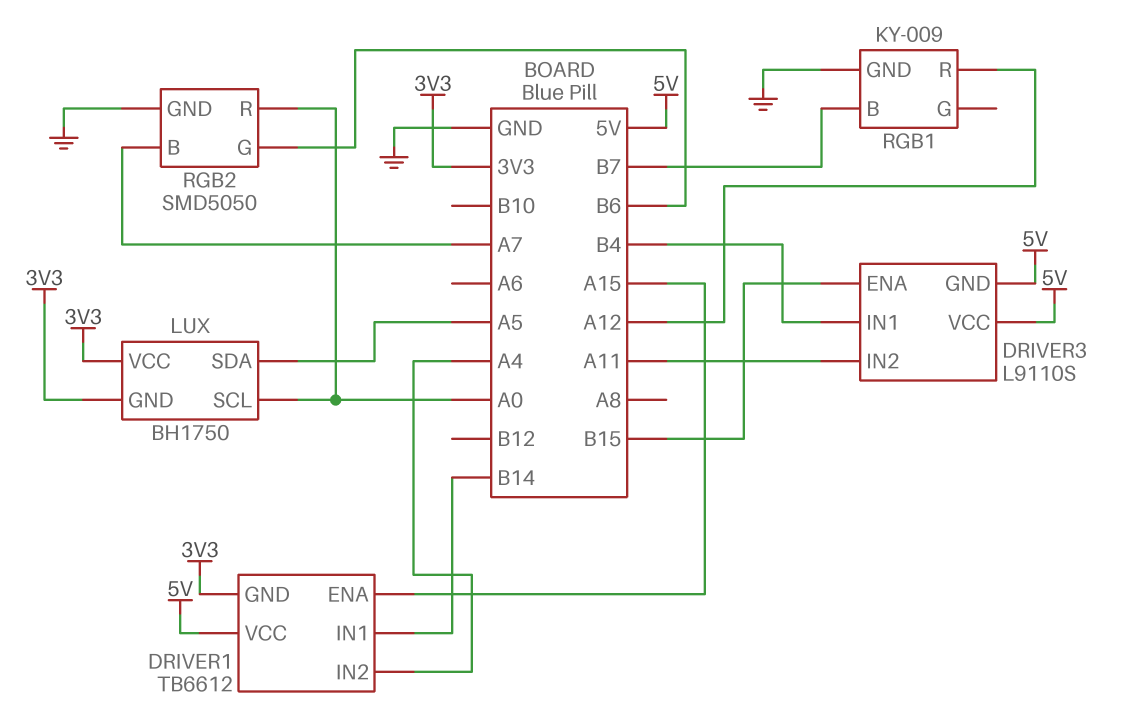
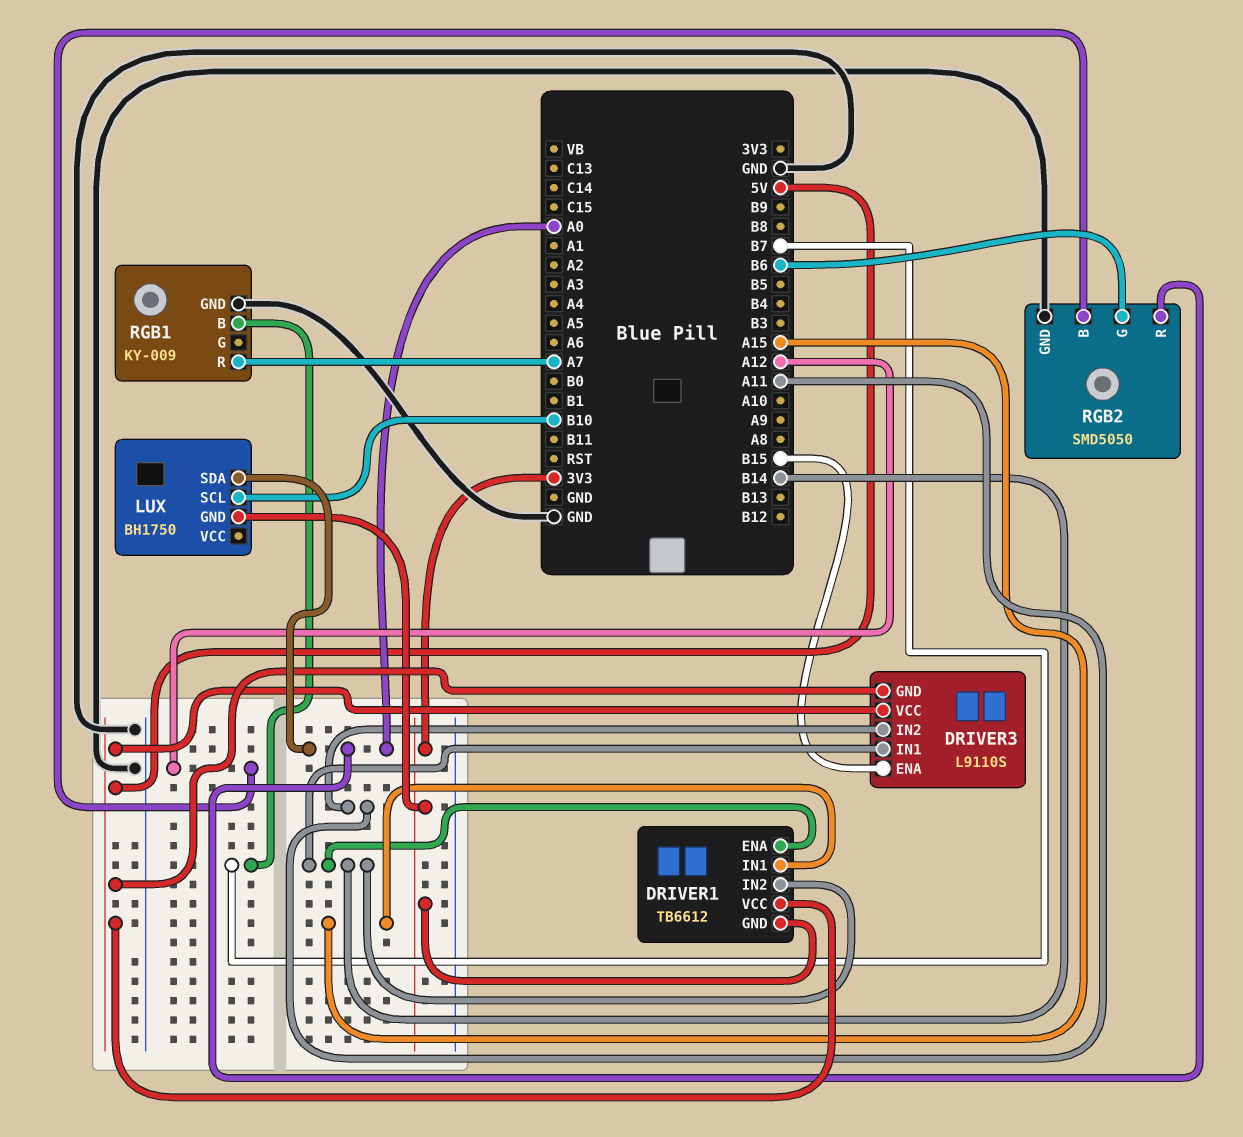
DRIVER1 pin ENA: A15 -> B14
DRIVER1 pin IN1: B14 -> A15
DRIVER1 pin IN2: A4 -> B14
DRIVER3 pin IN1: B4 -> B14
LUX pin SCL: A0 -> B10
LUX pin SDA: A5 -> A0
LUX pin VCC: 3V3 -> none
RGB1 pin R: A12 -> A7
RGB2 pin B: A7 -> A12

